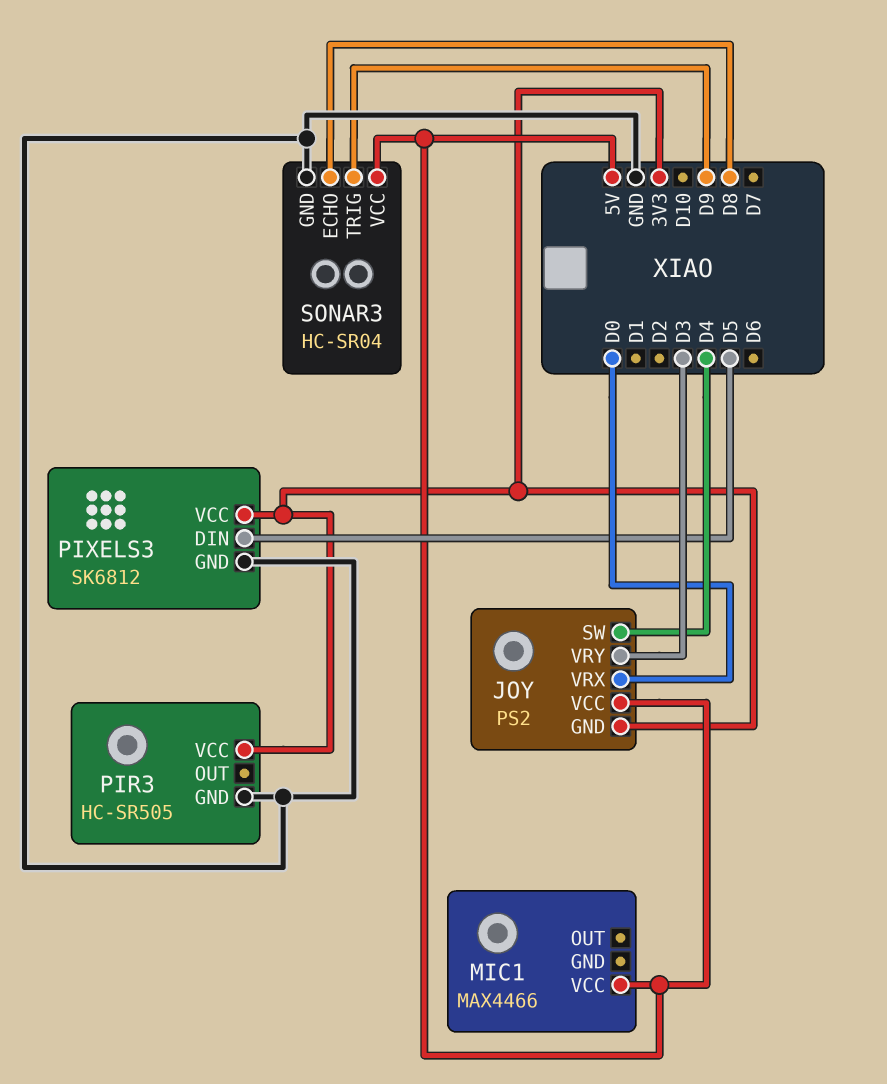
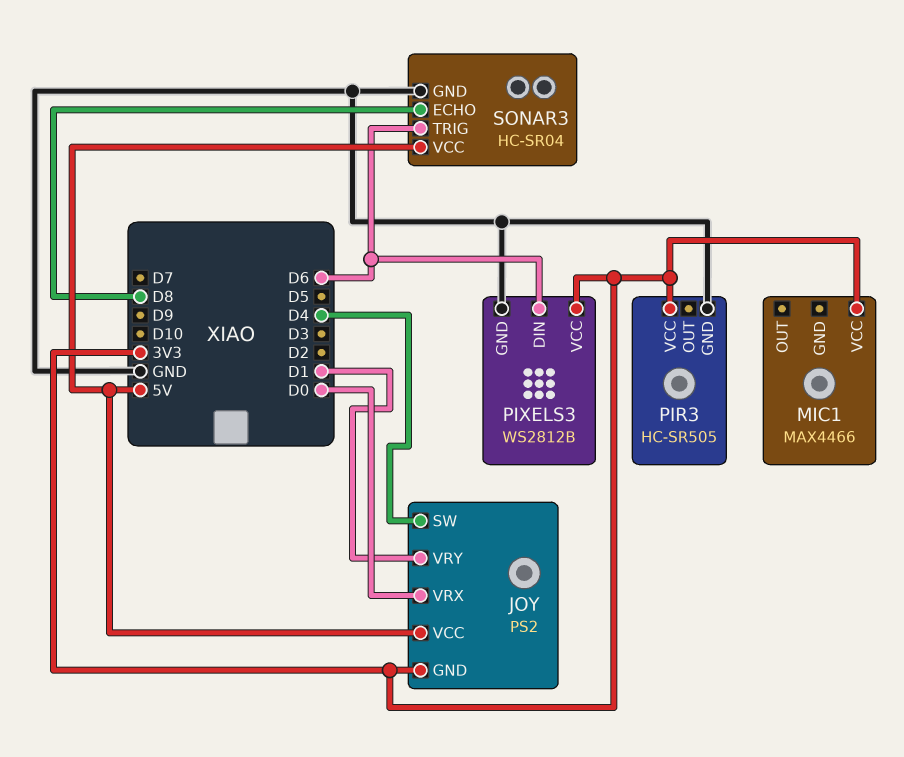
JOY pin VRY: D3 -> D1
MIC1 pin VCC: 5V -> 3V3
PIXELS3: SK6812 -> WS2812B
PIXELS3 pin DIN: D5 -> D6
SONAR3 pin TRIG: D9 -> D6

